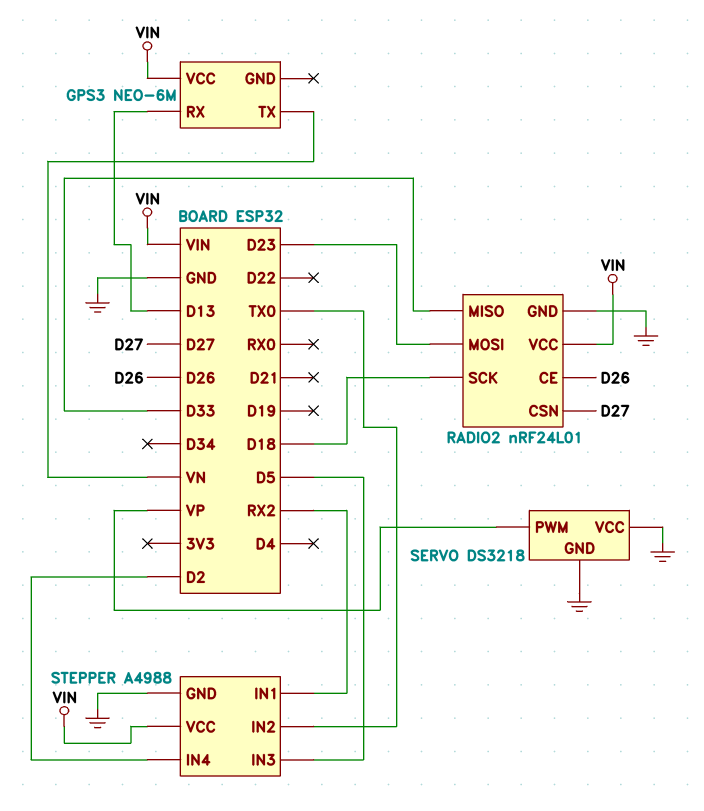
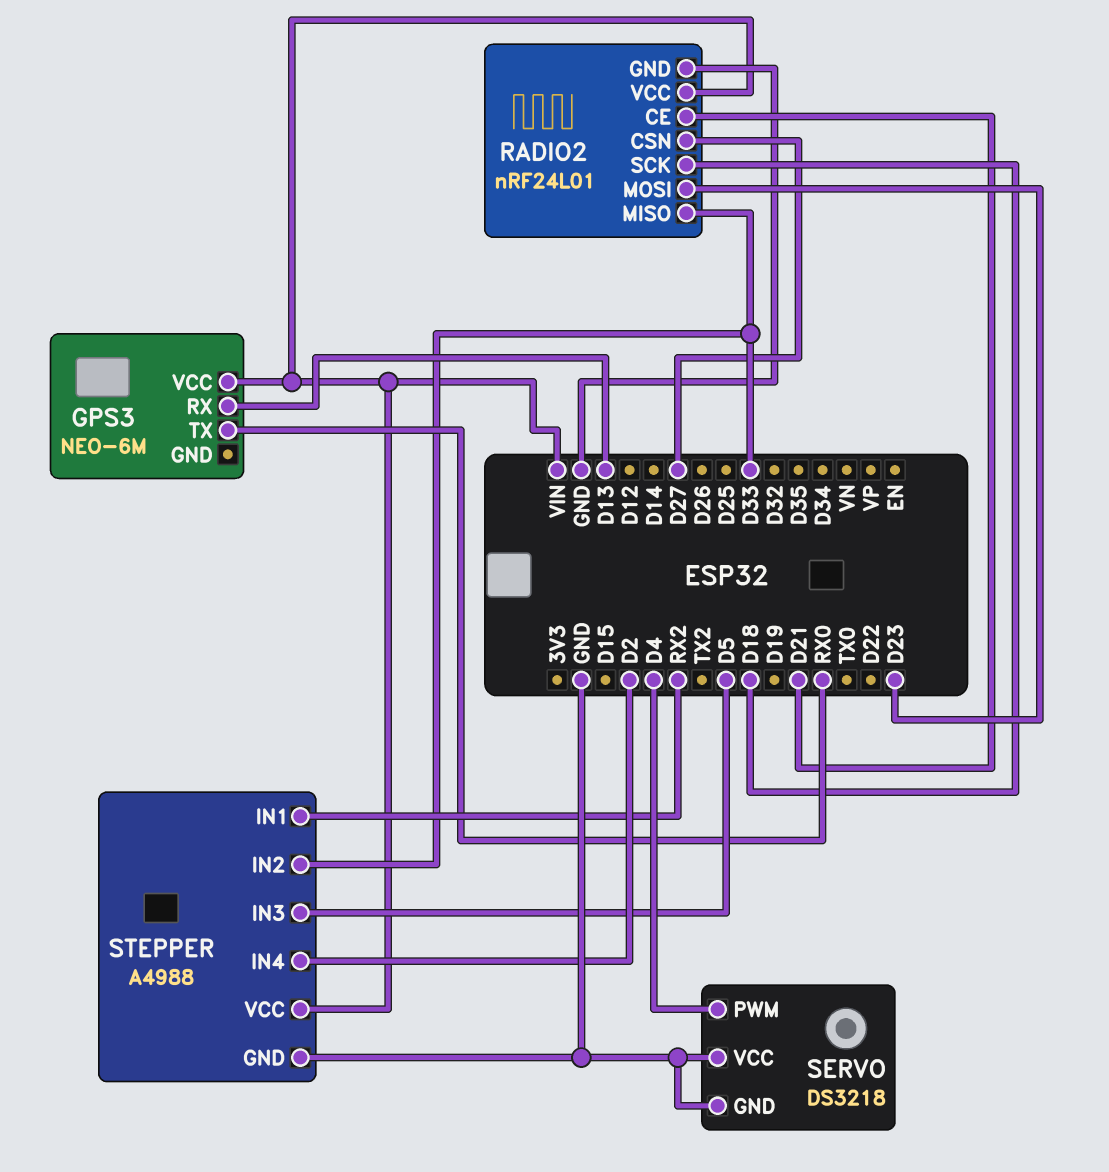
GPS3 pin TX: VN -> RX0
RADIO2 pin CE: D26 -> D21
SERVO pin PWM: VP -> D4
STEPPER pin IN2: TX0 -> D33

